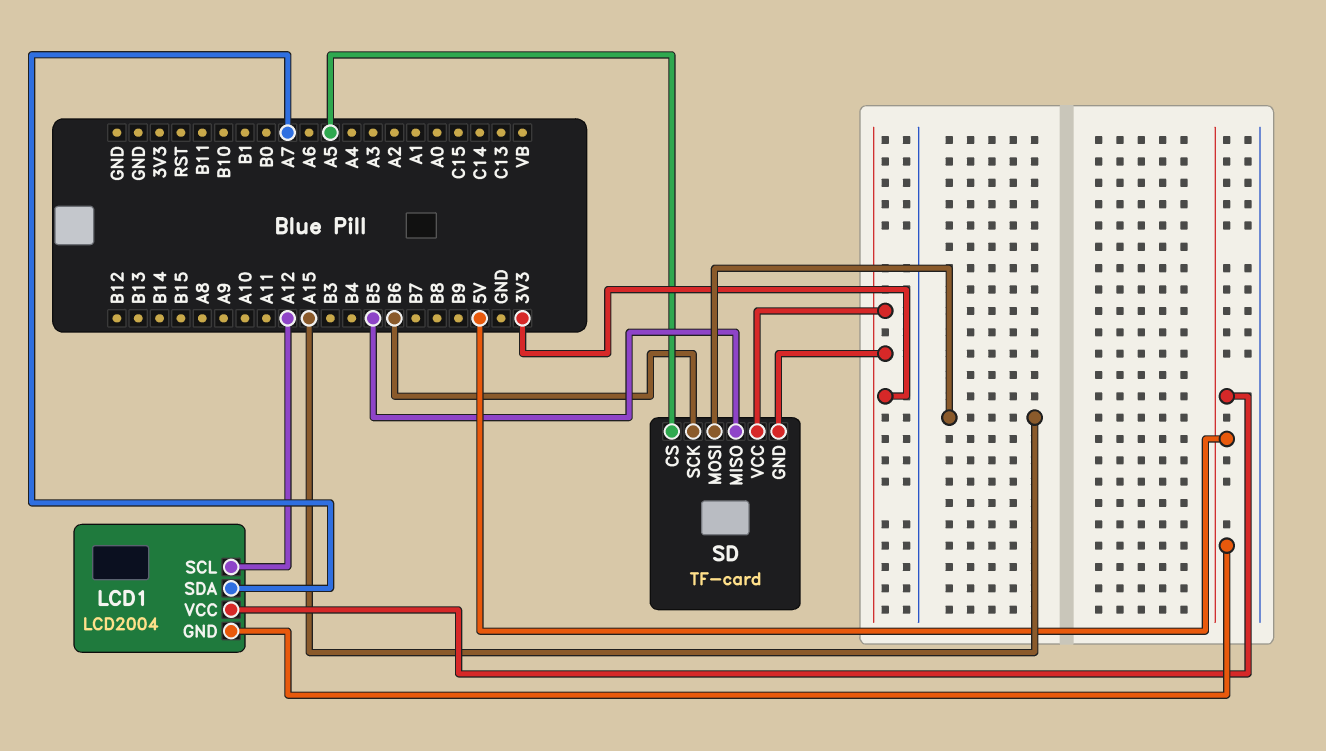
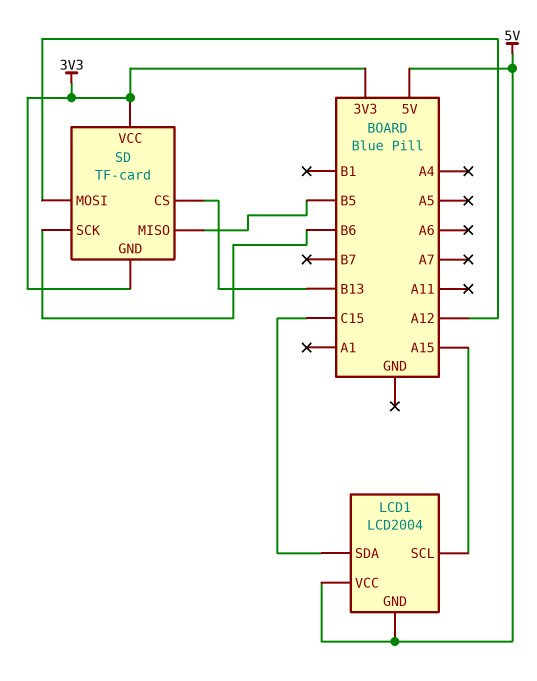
LCD1 pin SCL: A12 -> A15
LCD1 pin SDA: A7 -> C15
SD pin CS: A5 -> B13
SD pin MOSI: A15 -> A12

